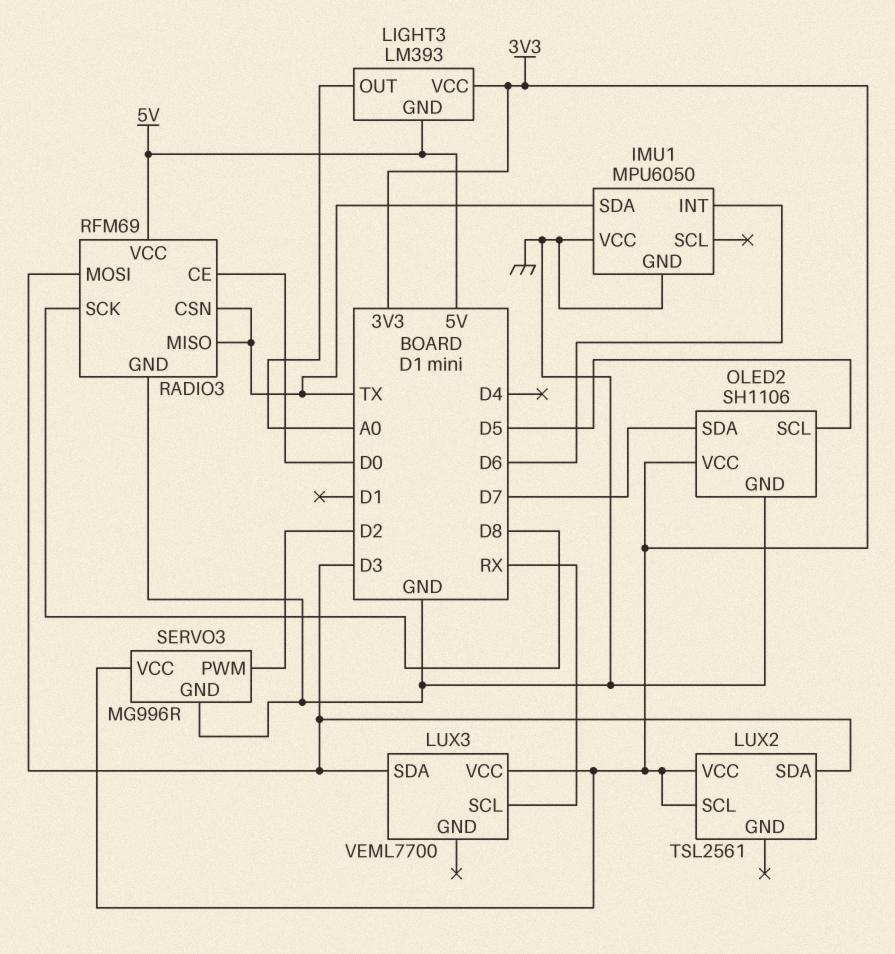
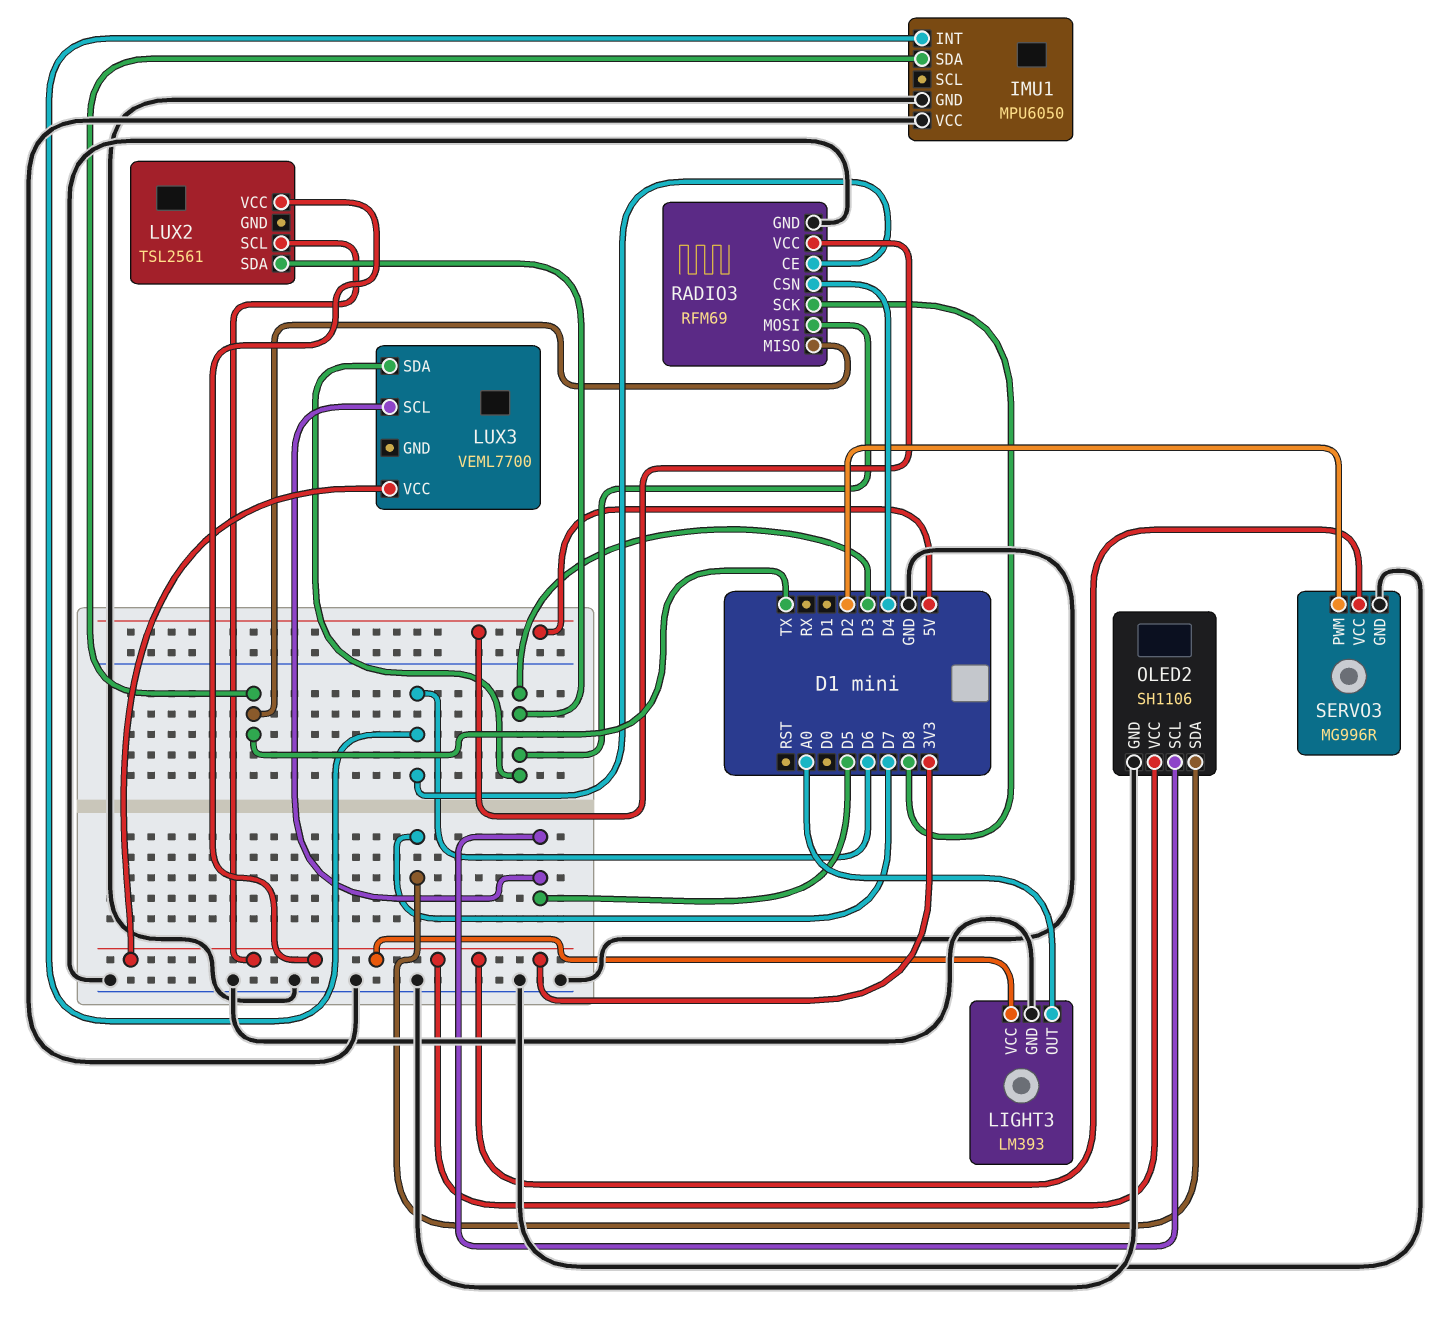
LIGHT3 pin GND: 5V -> GND
LUX3 pin SCL: RX -> D5
RADIO3 pin CE: D0 -> D6
RADIO3 pin CSN: TX -> D4

